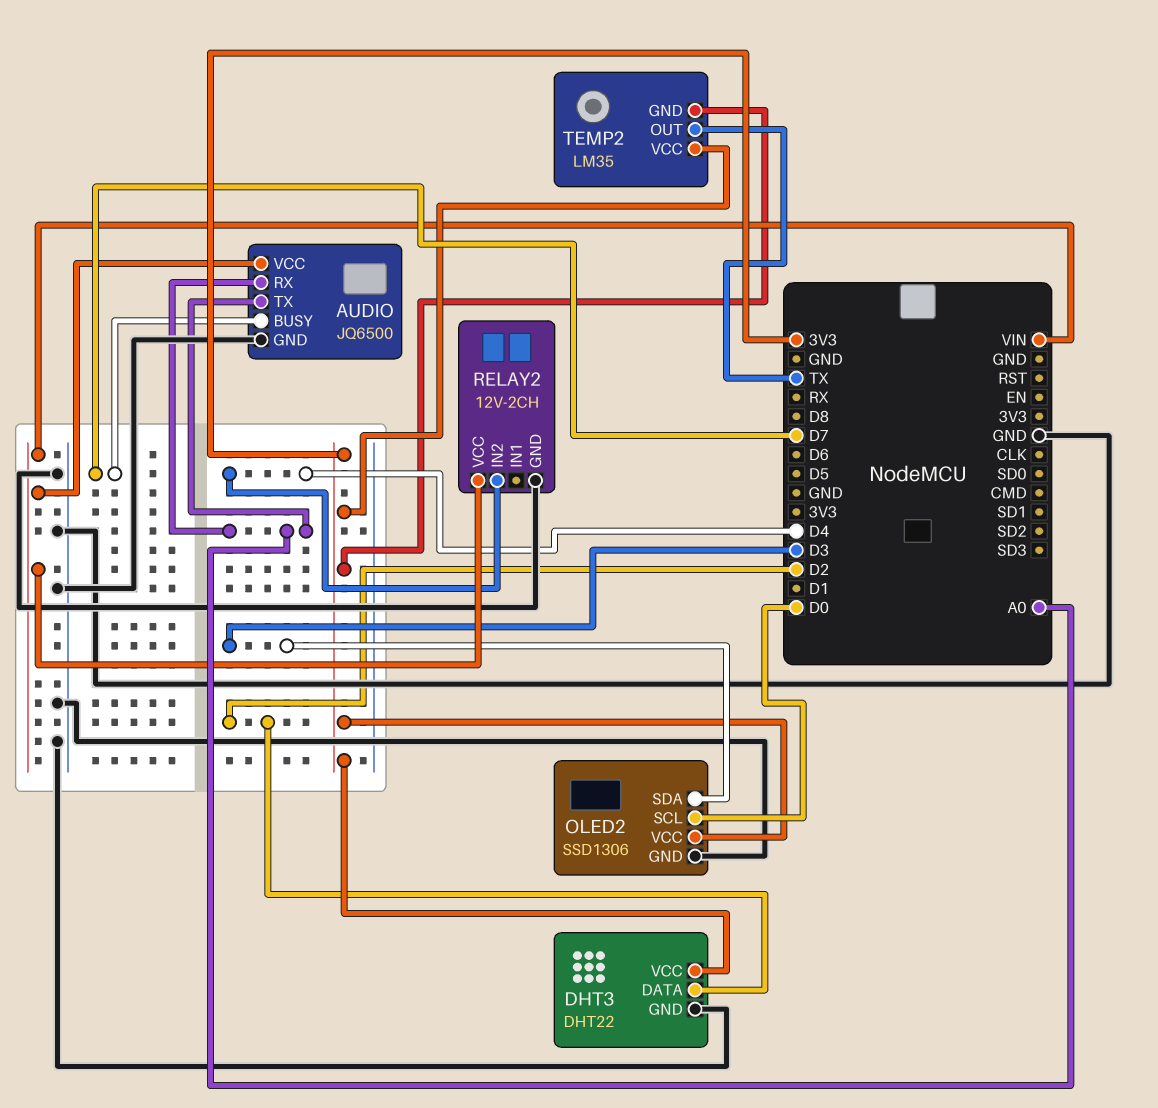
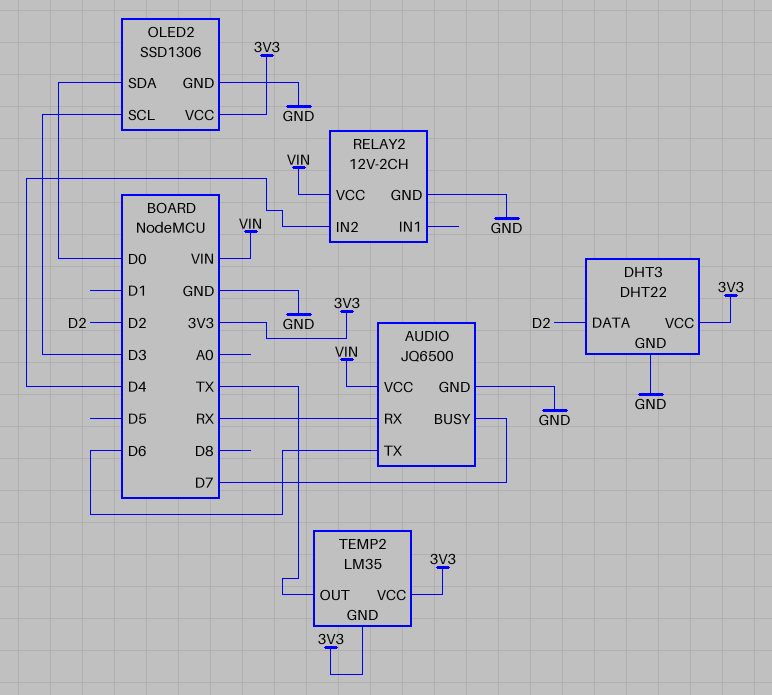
AUDIO pin RX: A0 -> RX
AUDIO pin TX: A0 -> D6
OLED2 pin SCL: D0 -> D3
OLED2 pin SDA: D3 -> D0

